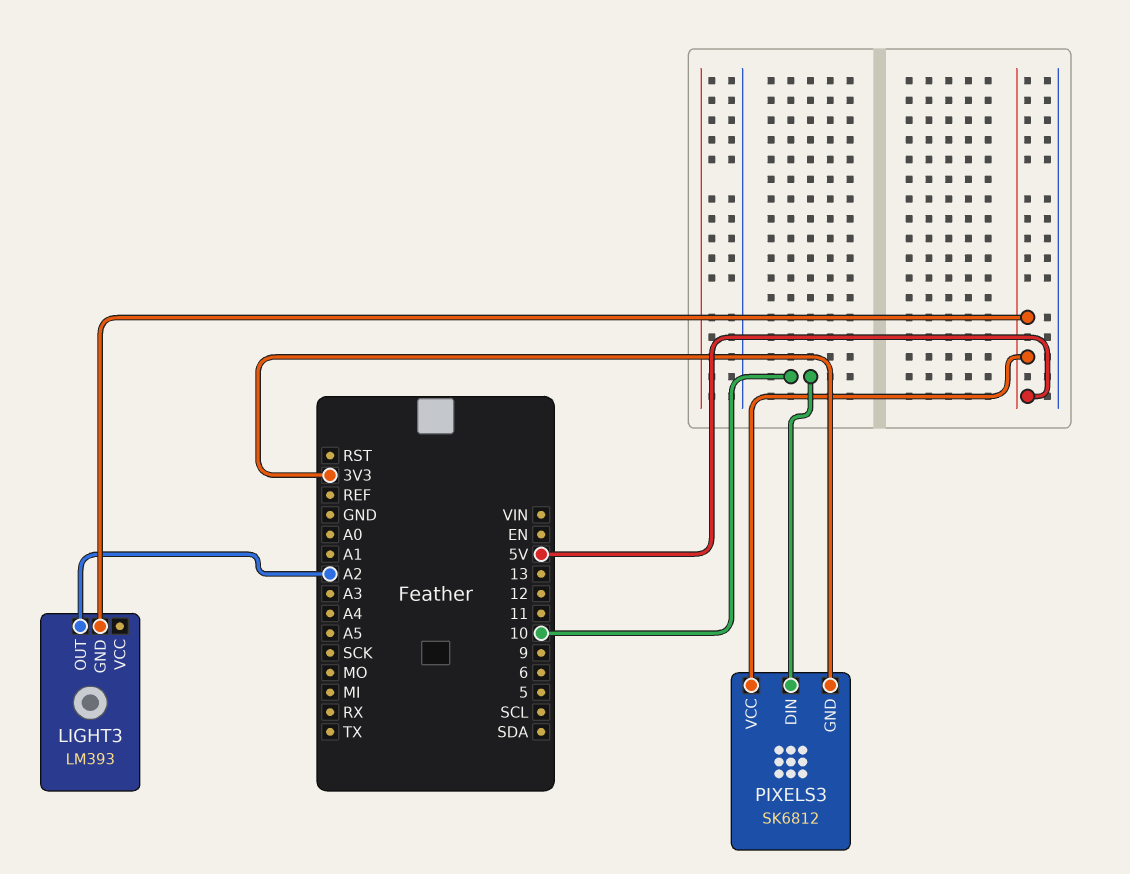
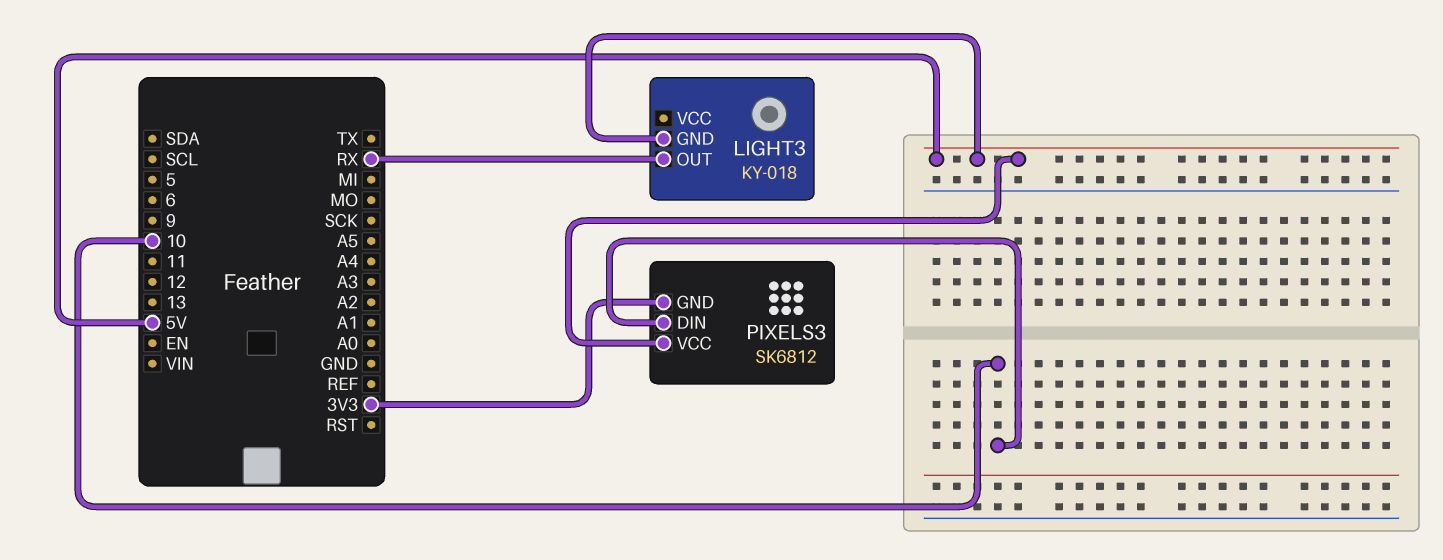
LIGHT3: LM393 -> KY-018
LIGHT3 pin OUT: A2 -> RX

